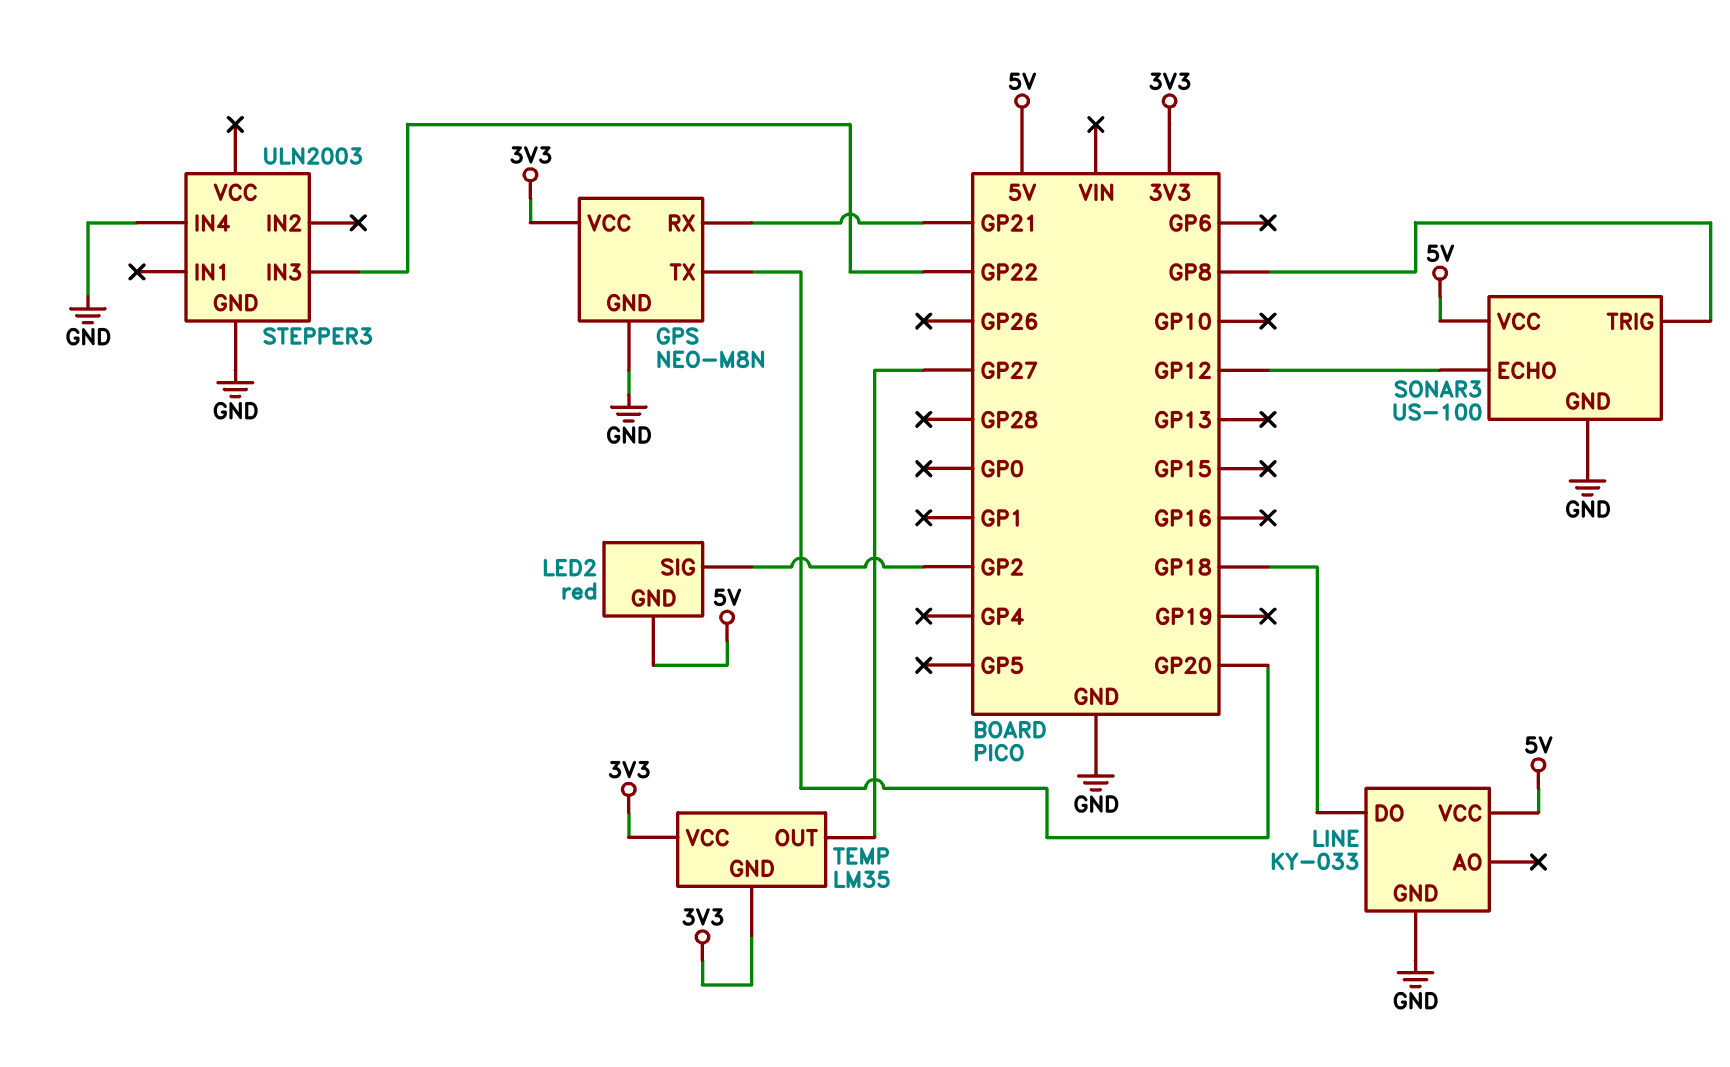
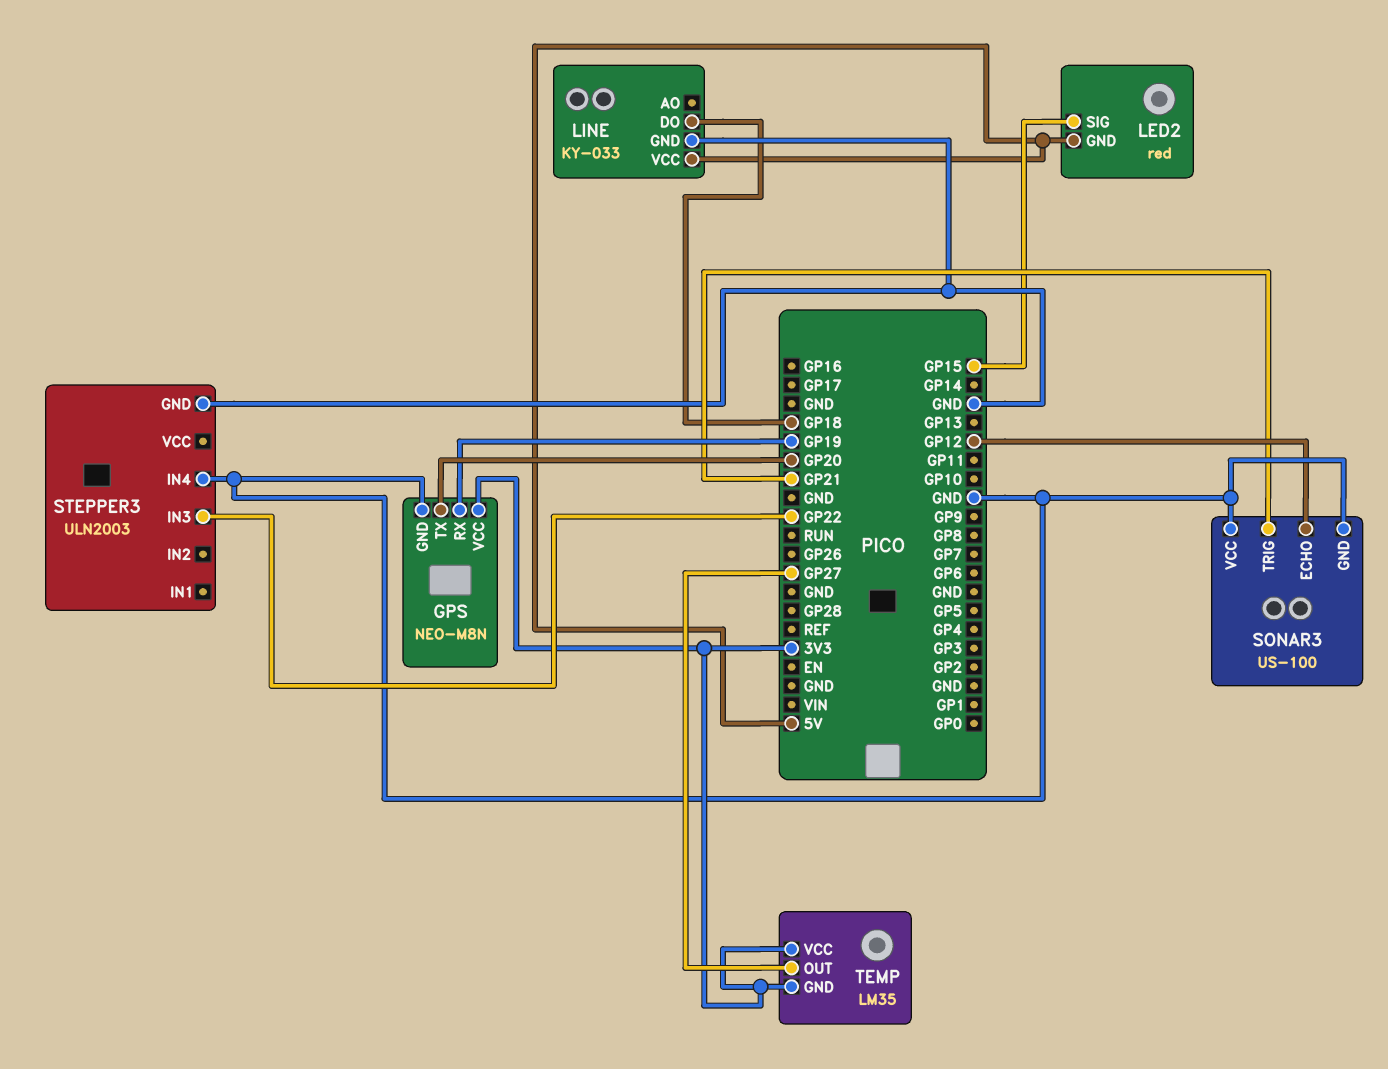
GPS pin RX: GP21 -> GP19
LED2 pin SIG: GP2 -> GP15
SONAR3 pin TRIG: GP8 -> GP21
SONAR3 pin VCC: 5V -> GND

